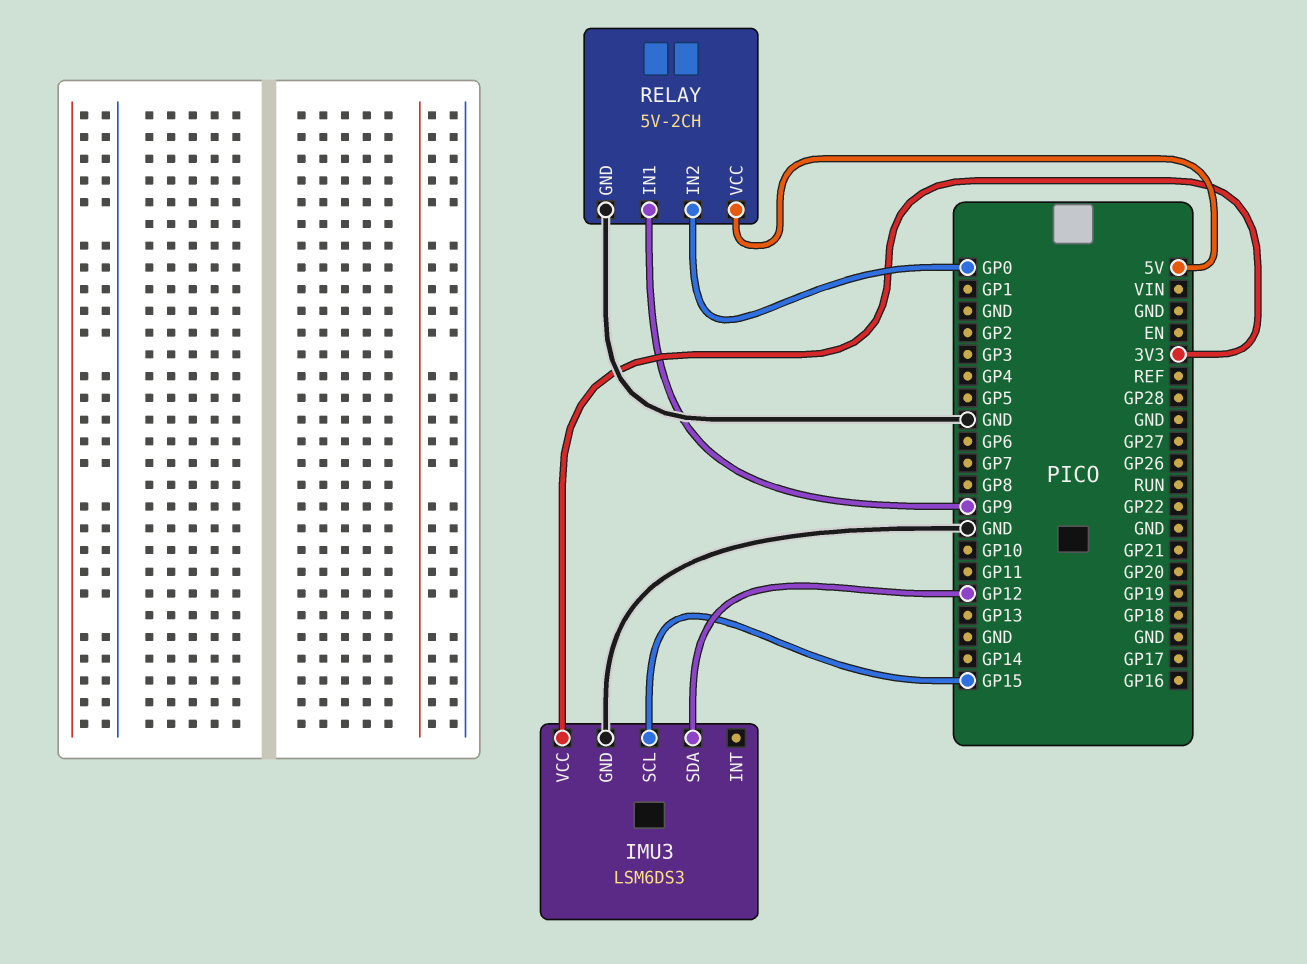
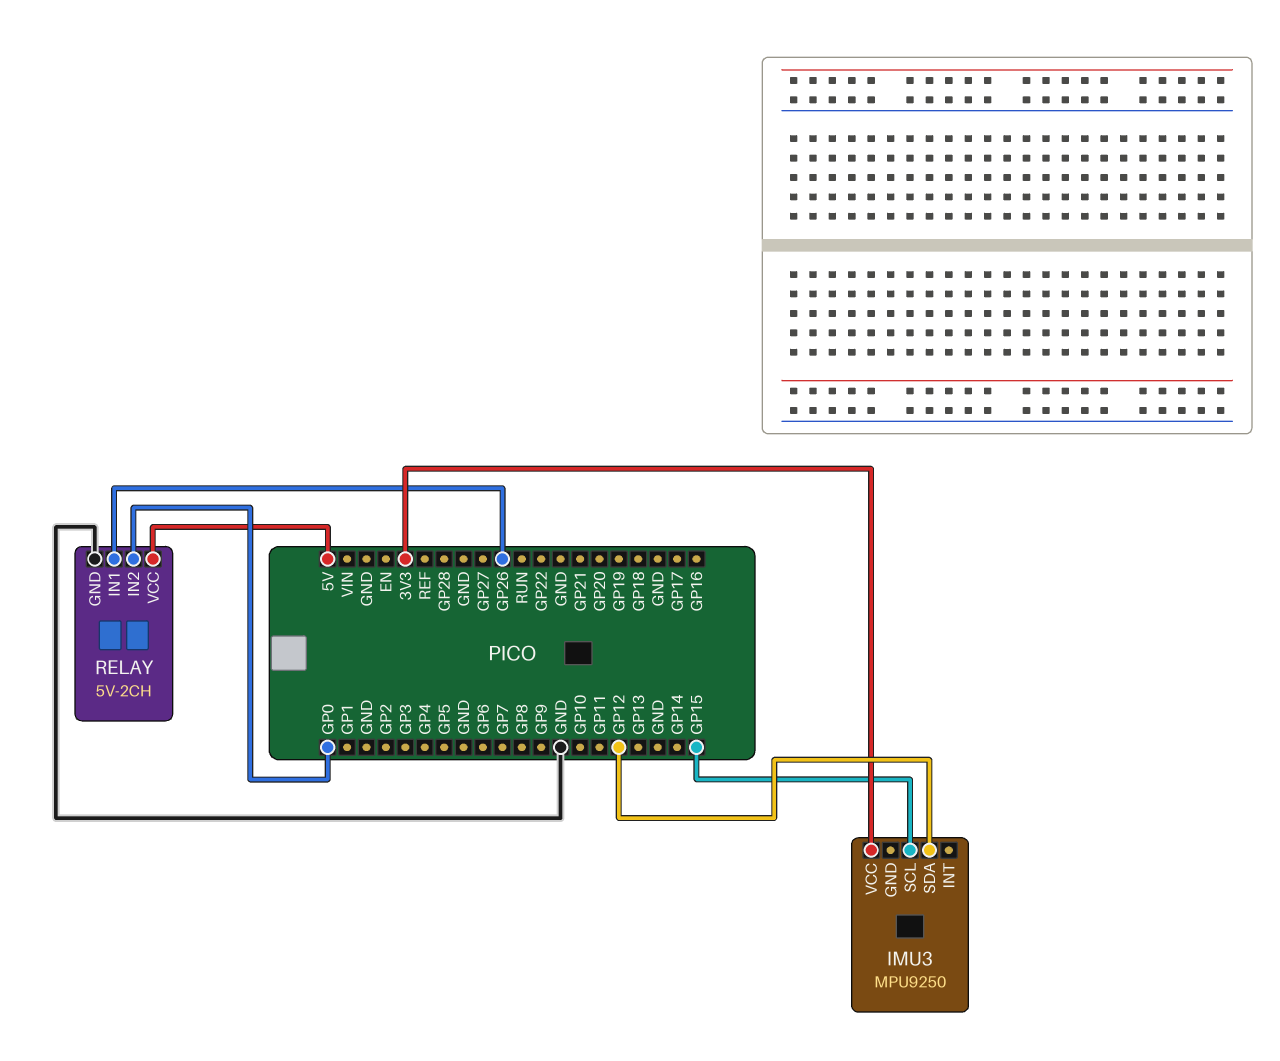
IMU3: LSM6DS3 -> MPU9250
IMU3 pin GND: GND -> none
RELAY pin IN1: GP9 -> GP26

